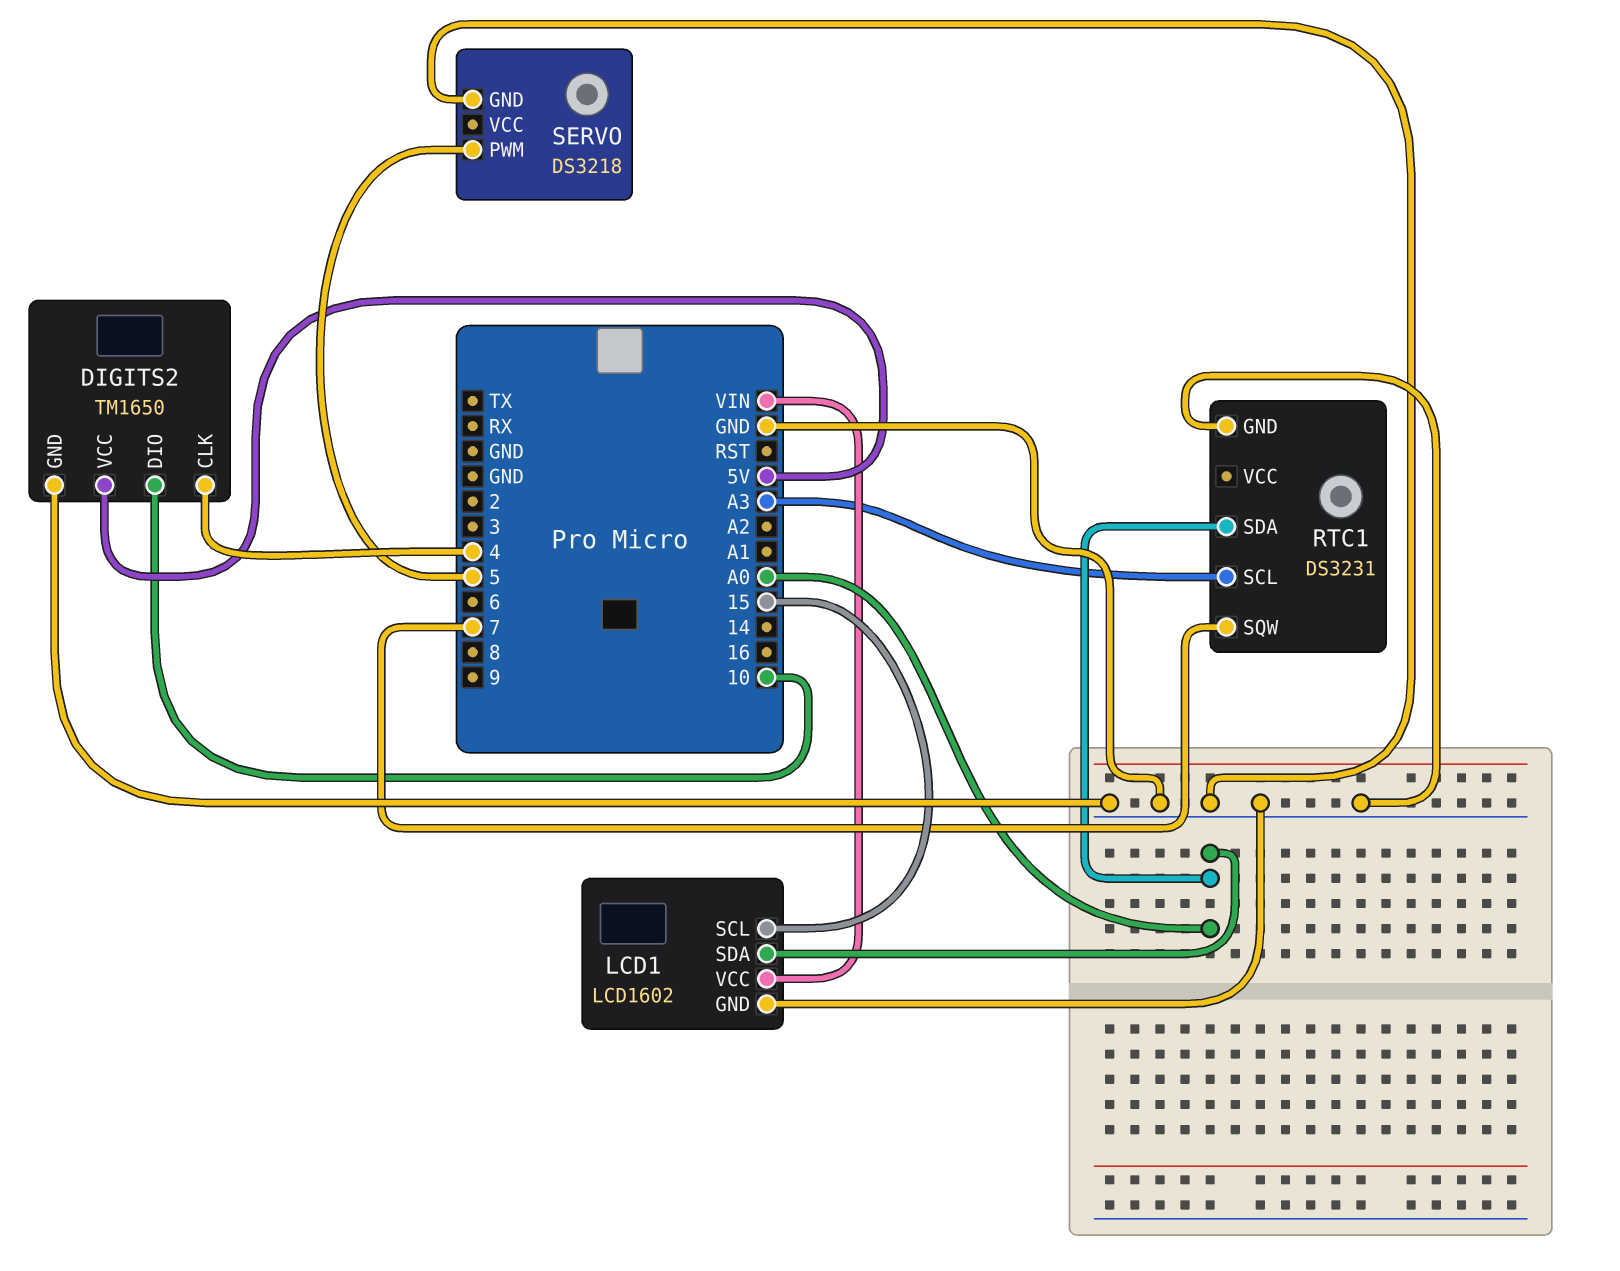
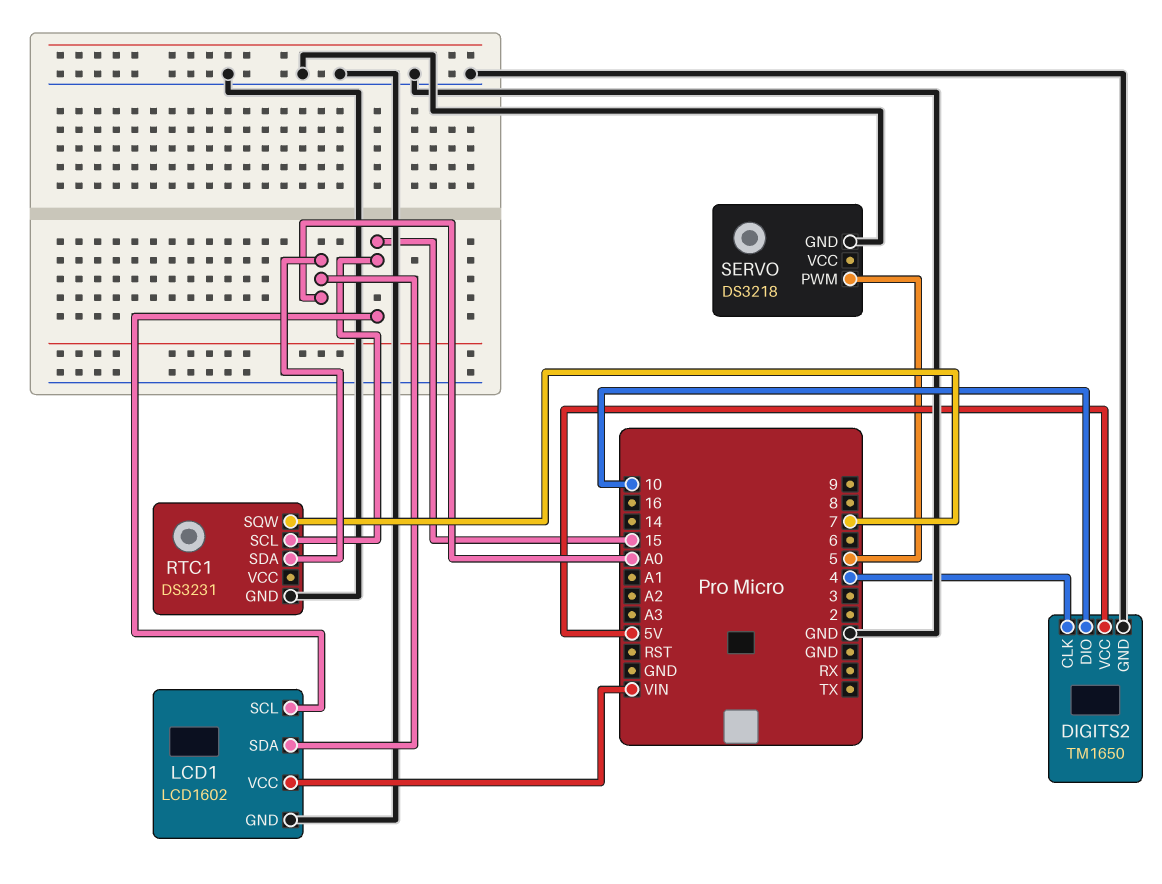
RTC1 pin SCL: A3 -> 15

